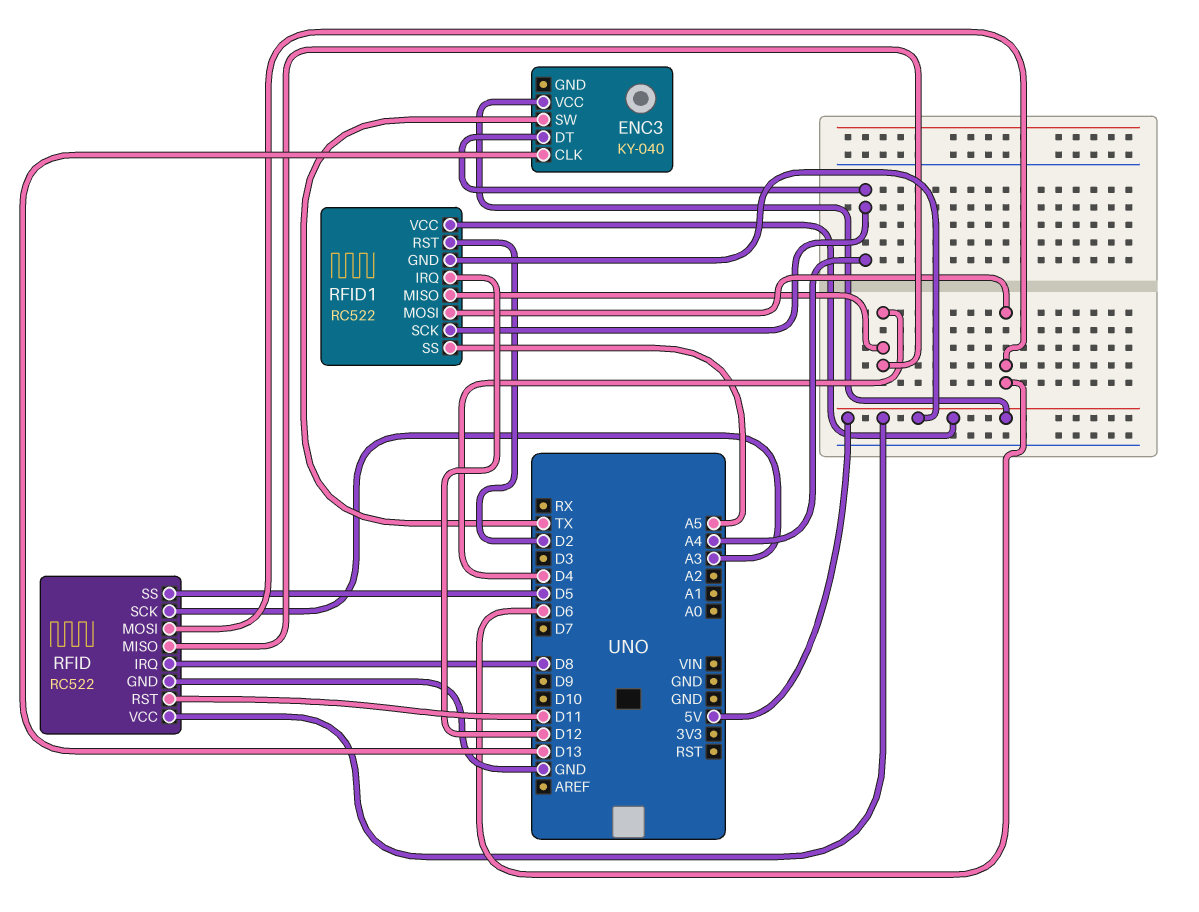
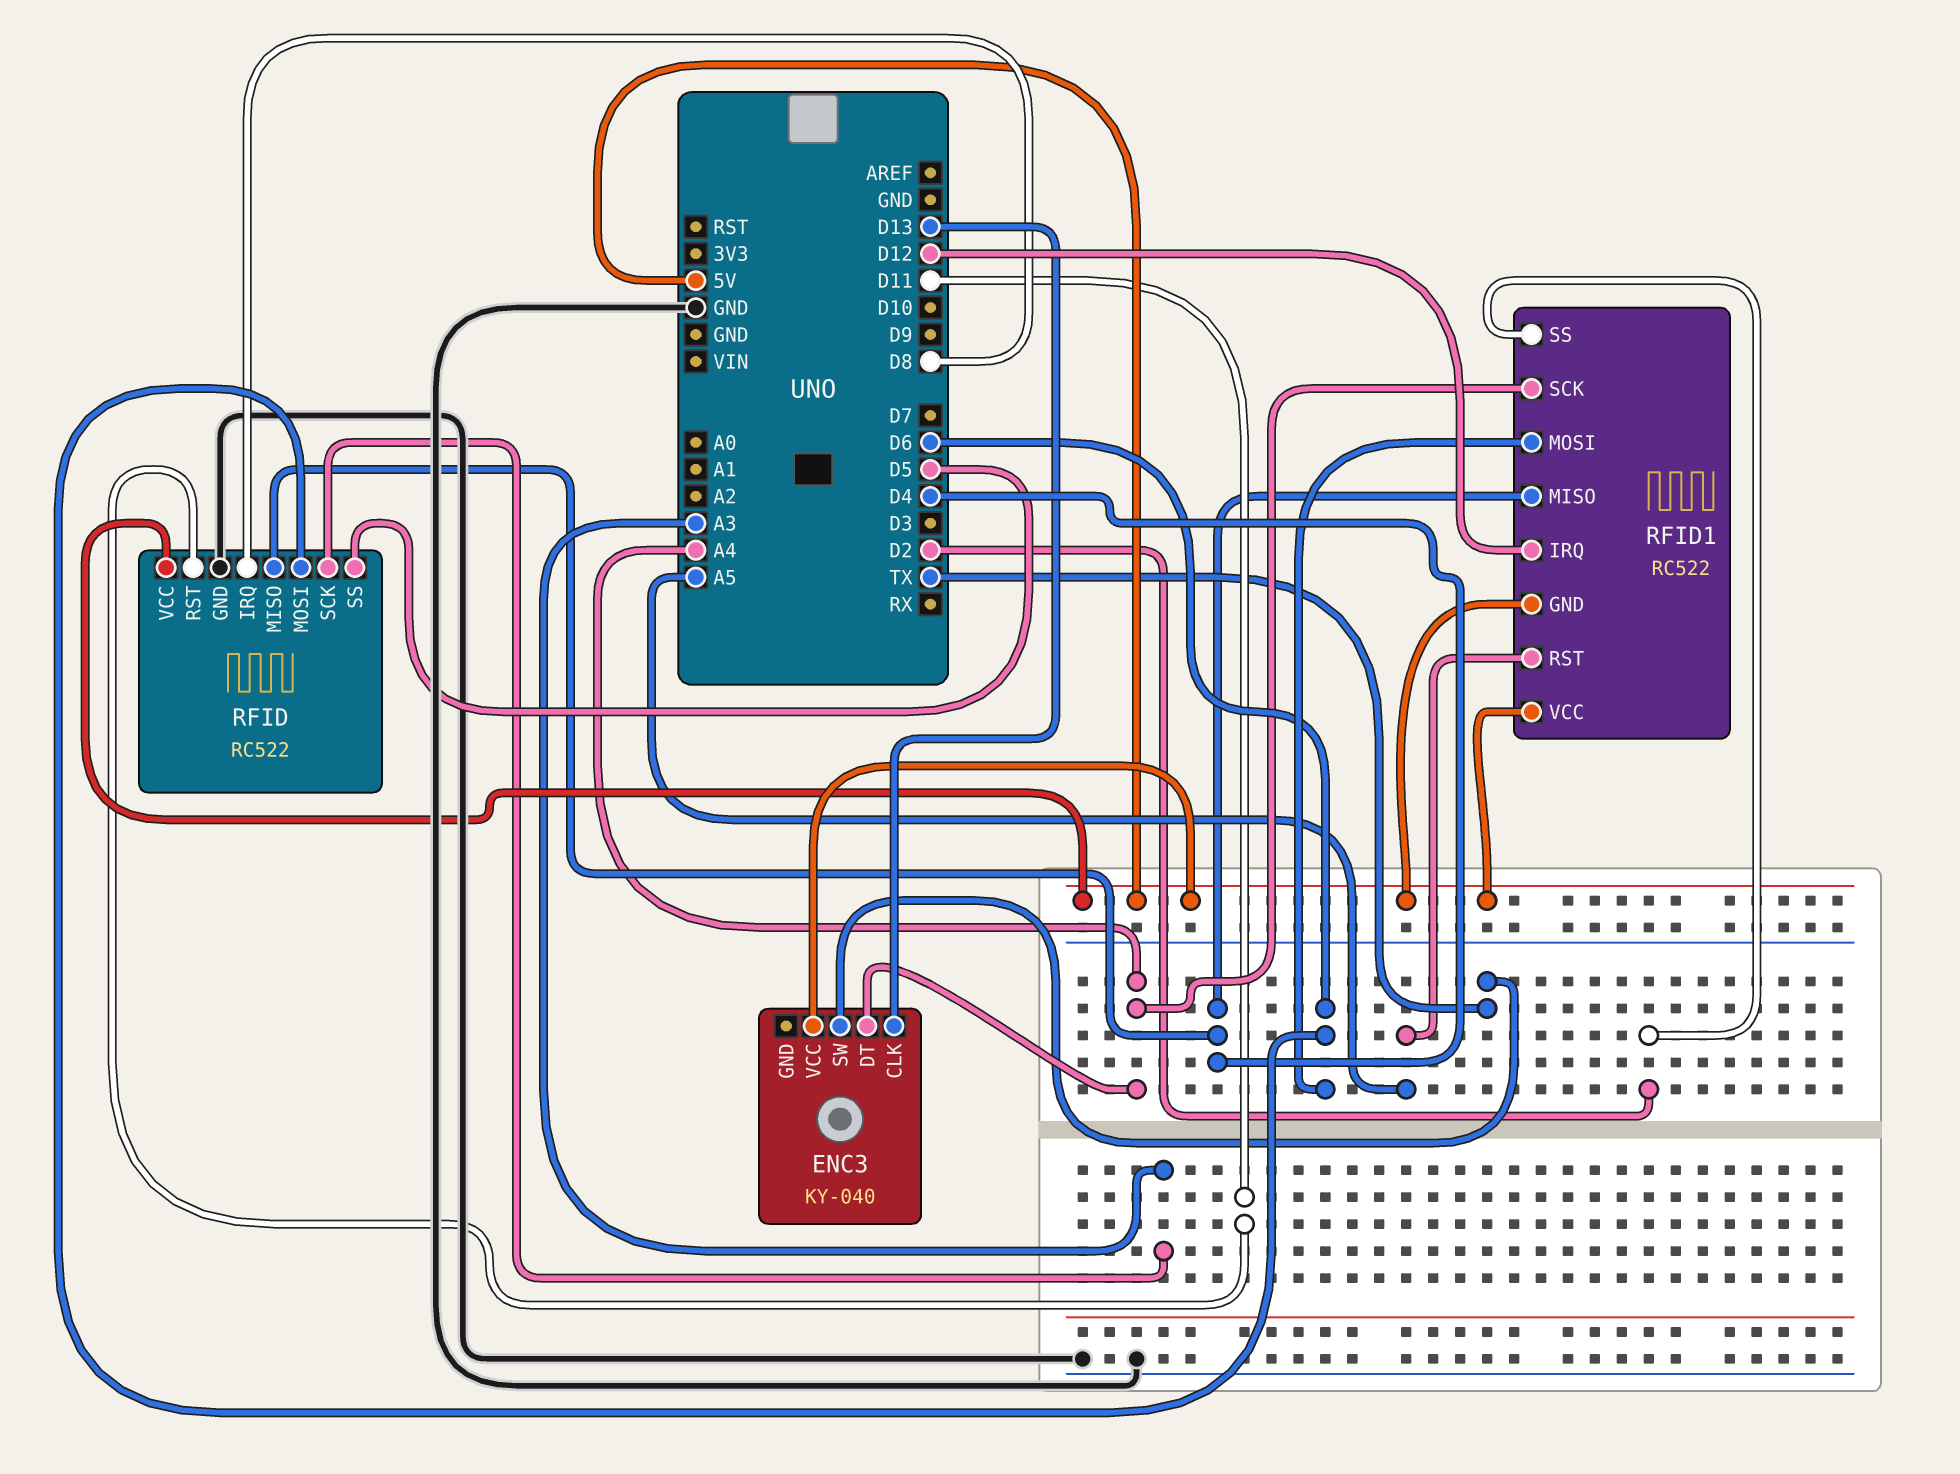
RFID1 pin RST: D2 -> A5
RFID1 pin SS: A5 -> D2

